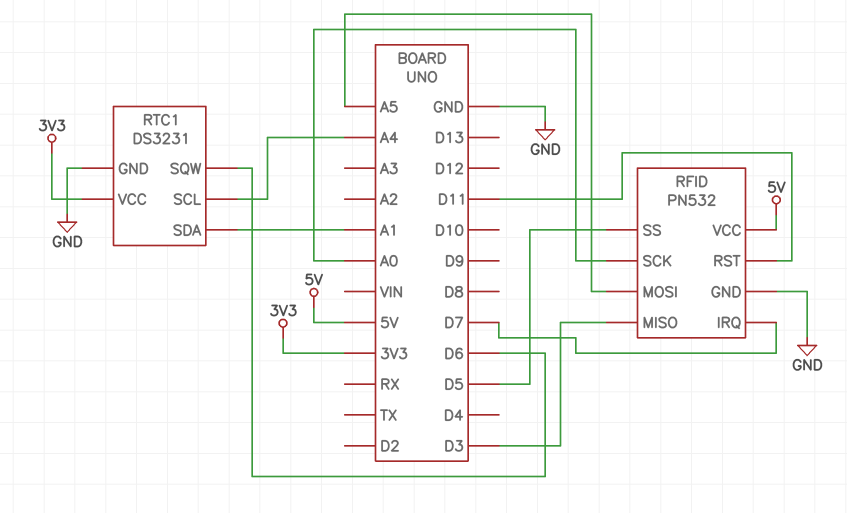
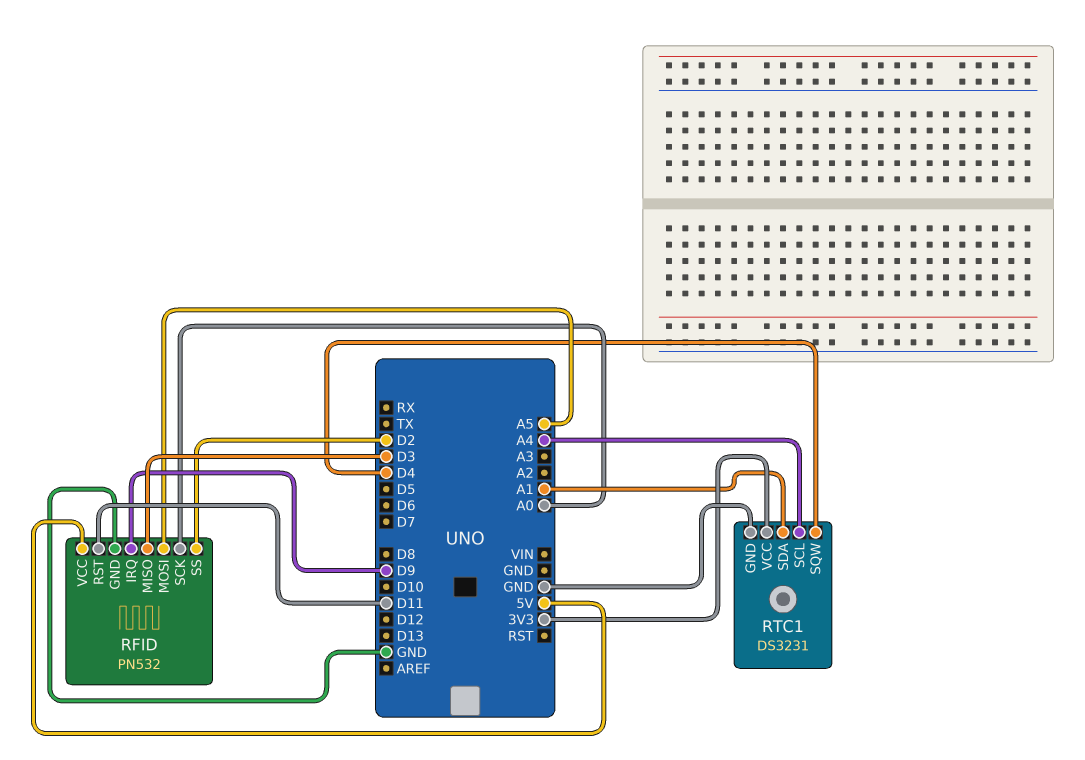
RFID pin IRQ: D7 -> D9
RFID pin SS: D5 -> D2
RTC1 pin SQW: D6 -> D4

